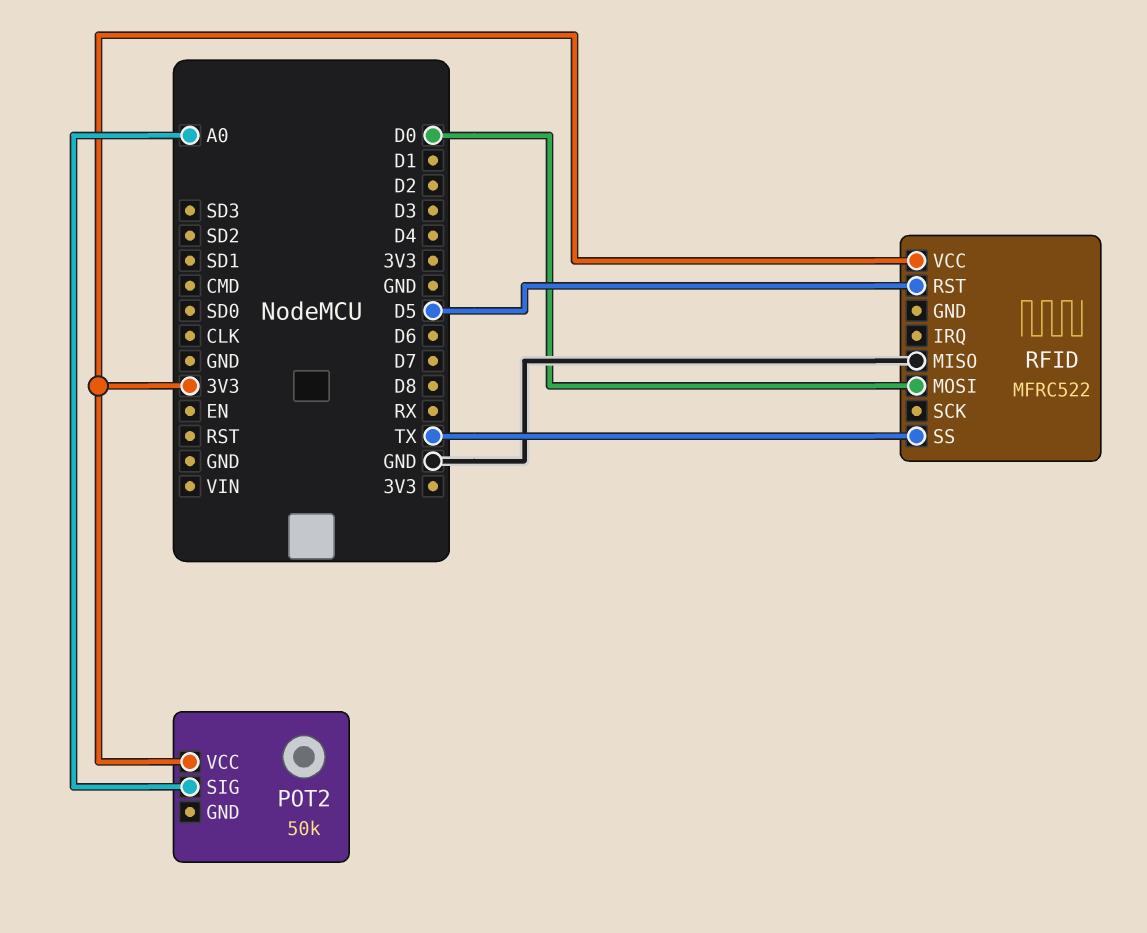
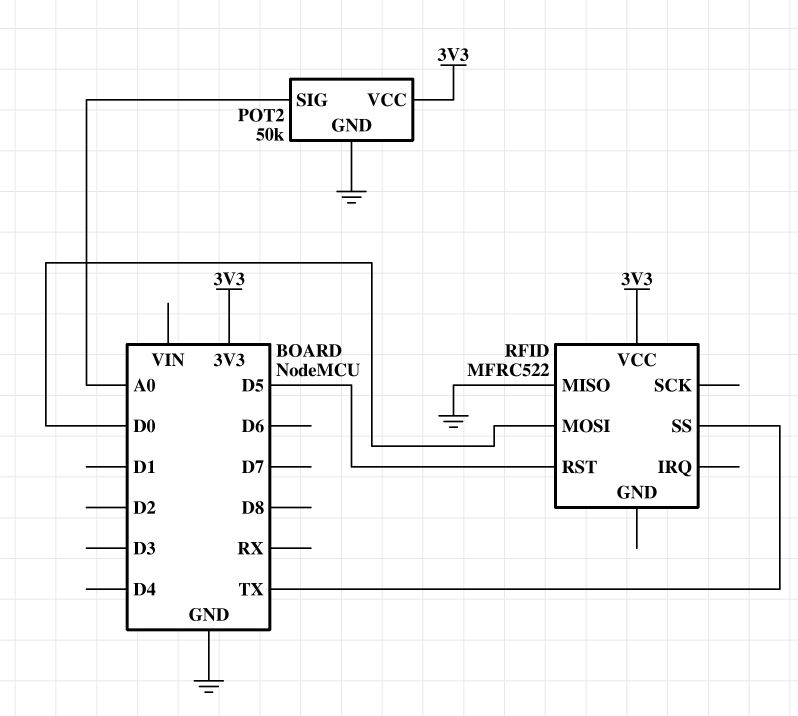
POT2 pin GND: none -> GND

